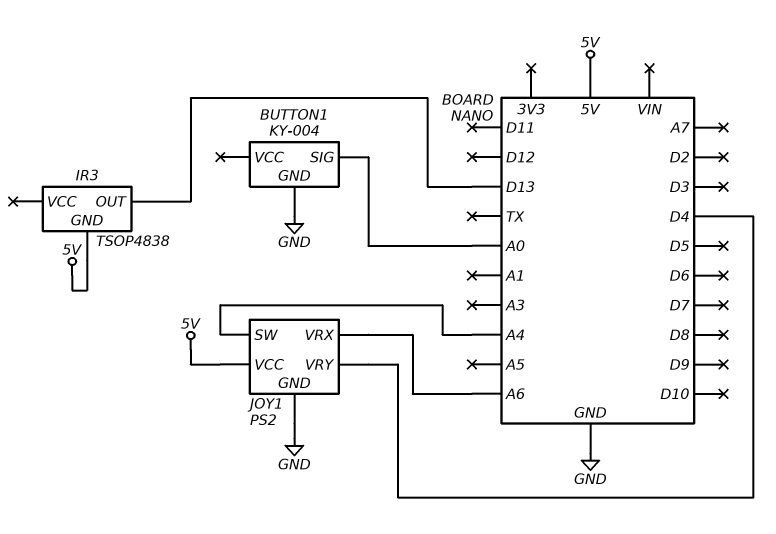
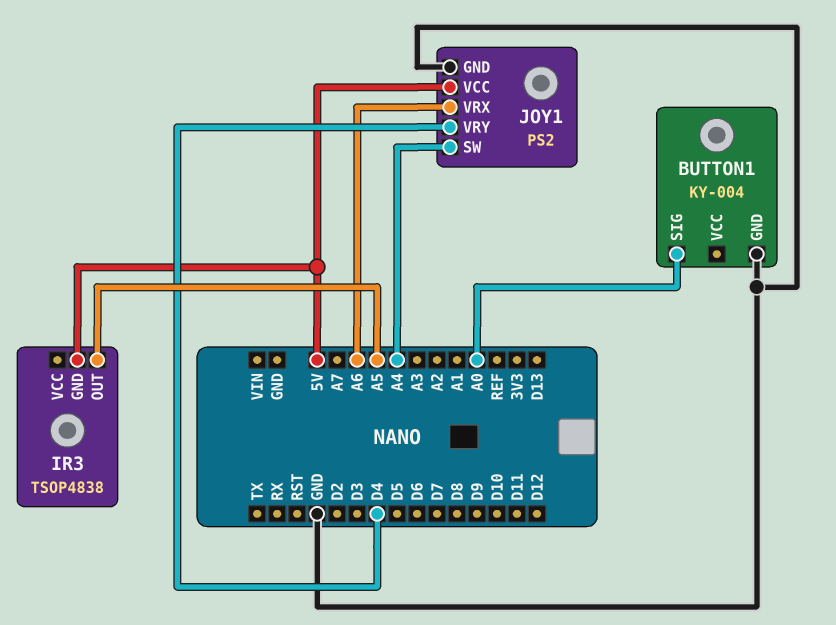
IR3 pin OUT: D13 -> A5

